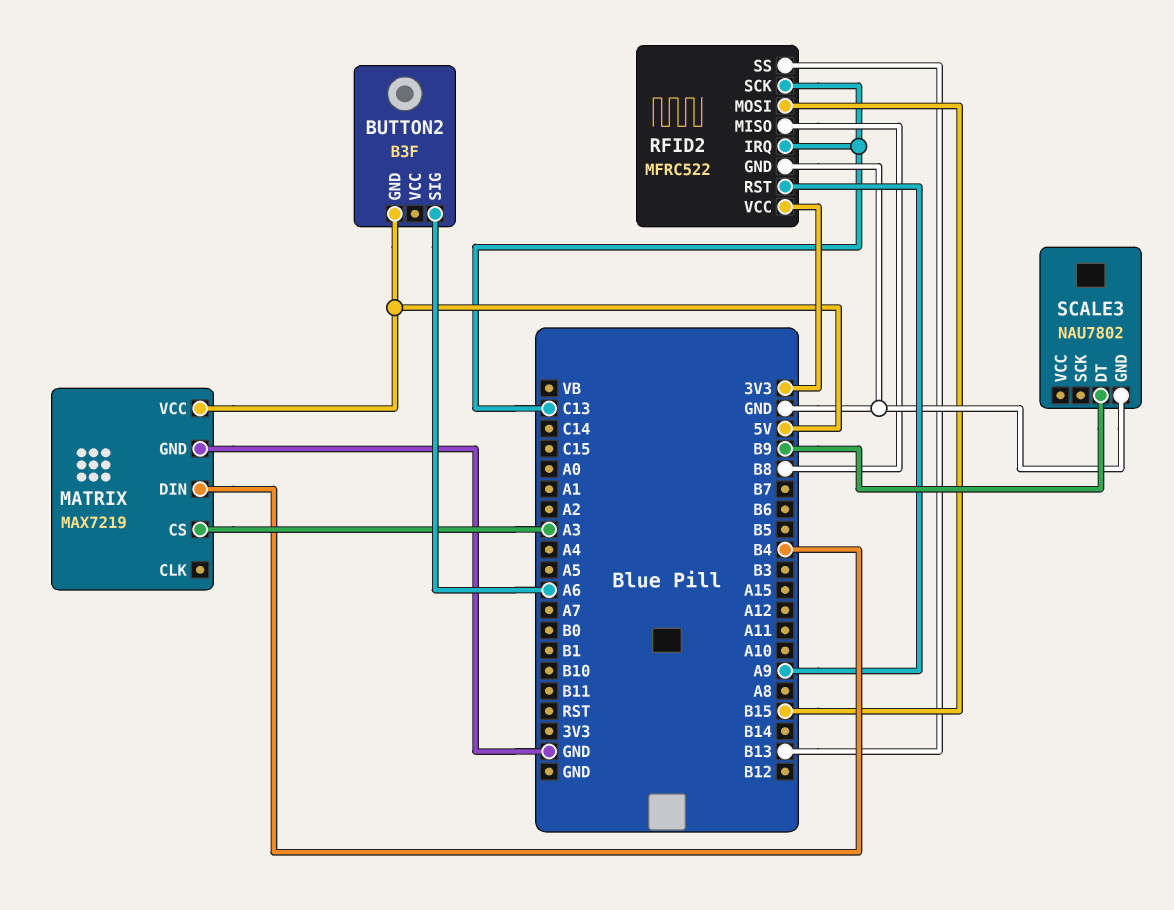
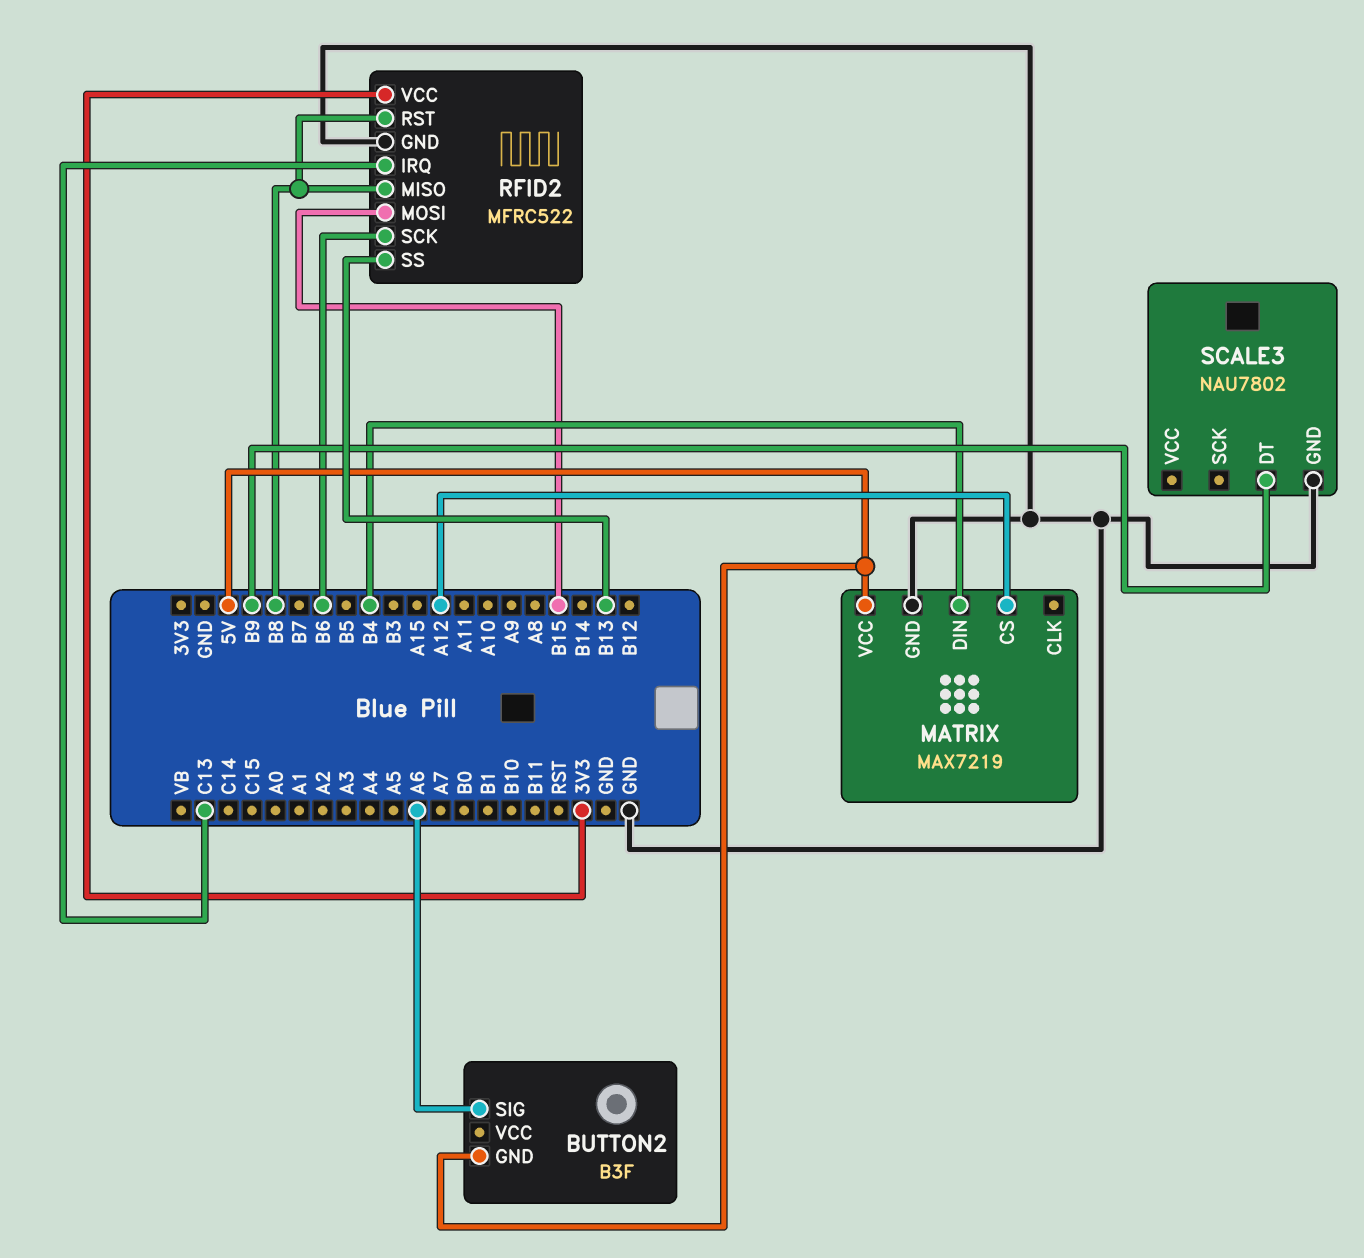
MATRIX pin CS: A3 -> A12
RFID2 pin RST: A9 -> B8
RFID2 pin SCK: C13 -> B6

